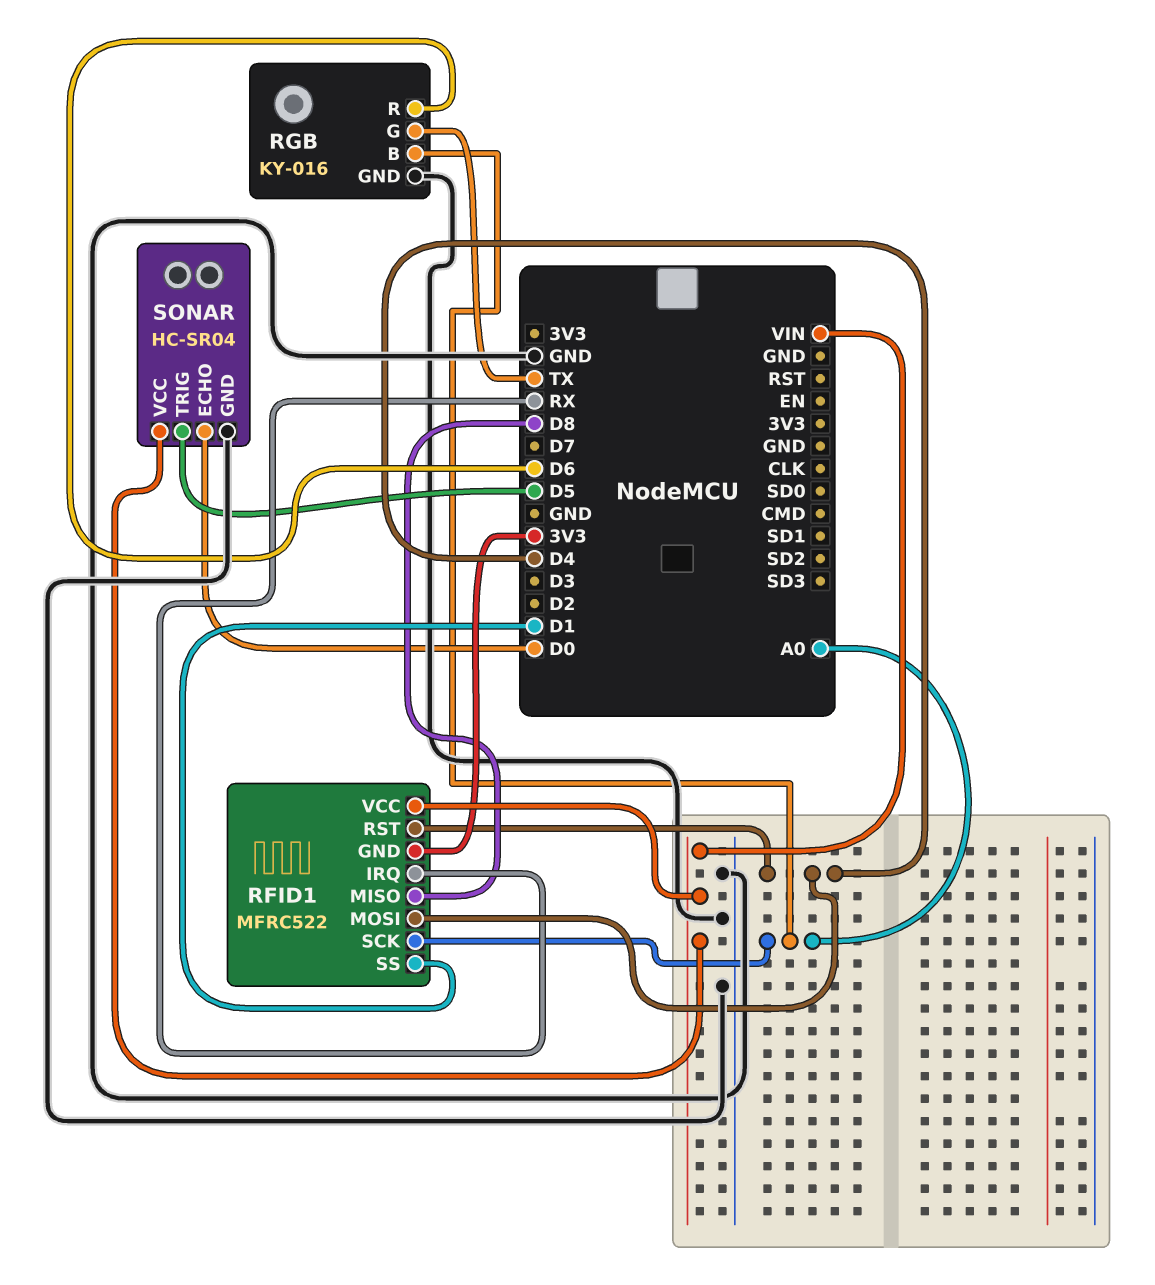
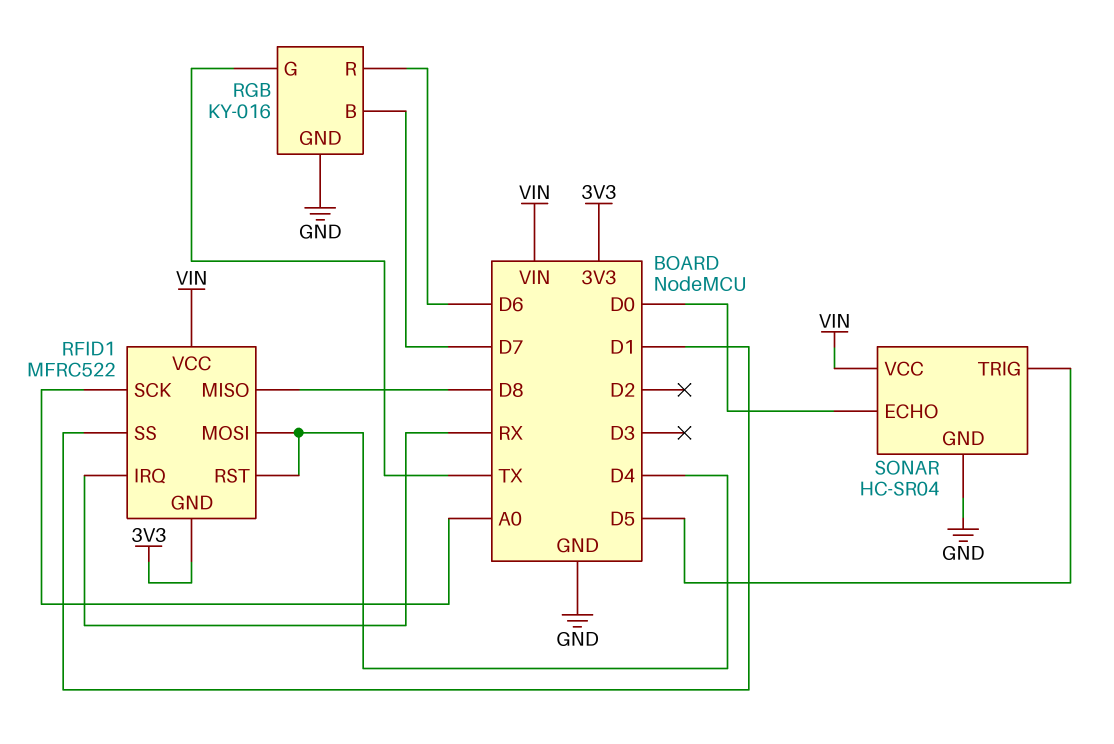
RGB pin B: A0 -> D7

